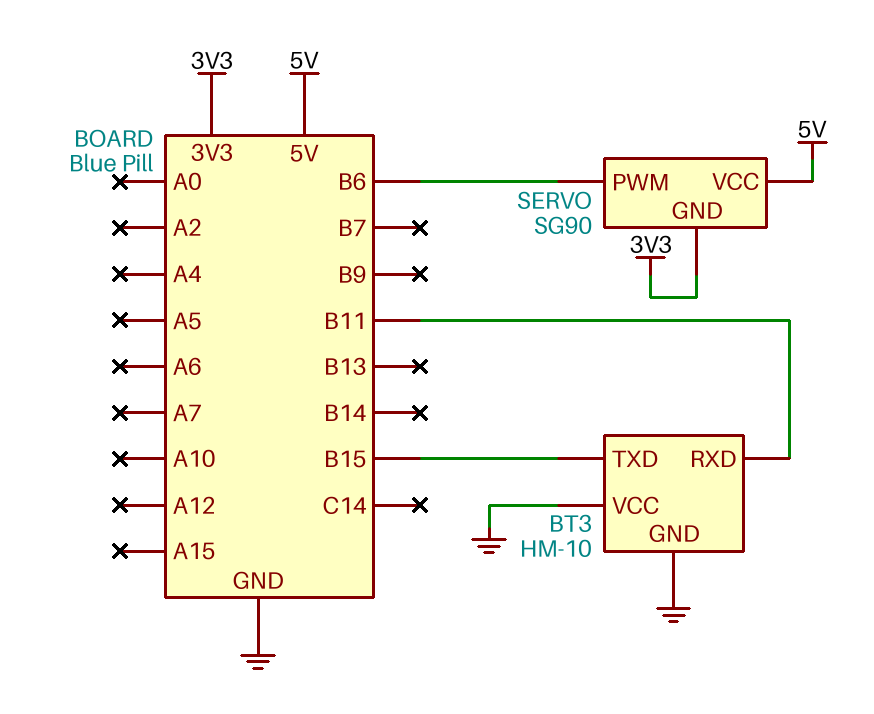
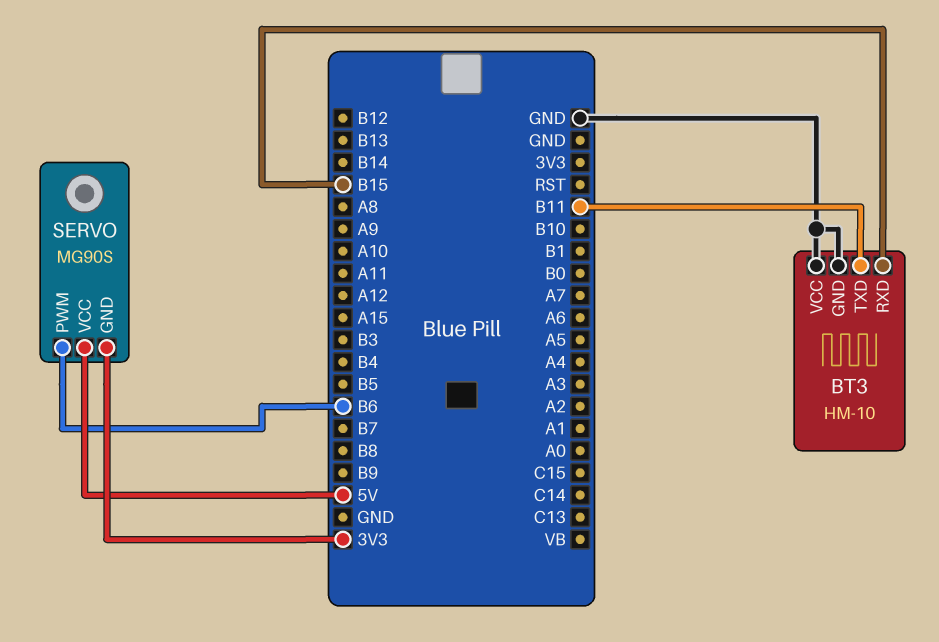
BT3 pin RXD: B11 -> B15
BT3 pin TXD: B15 -> B11
SERVO: SG90 -> MG90S

